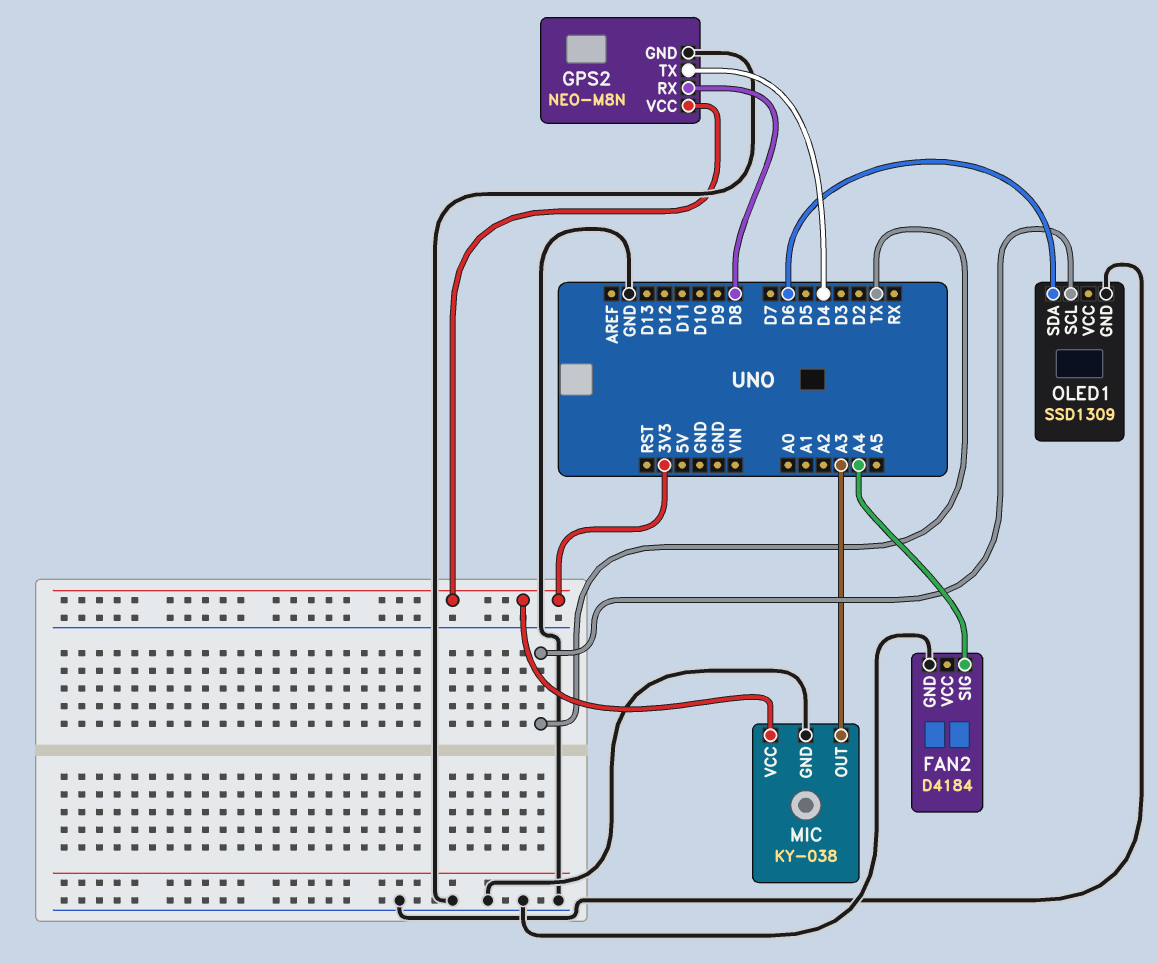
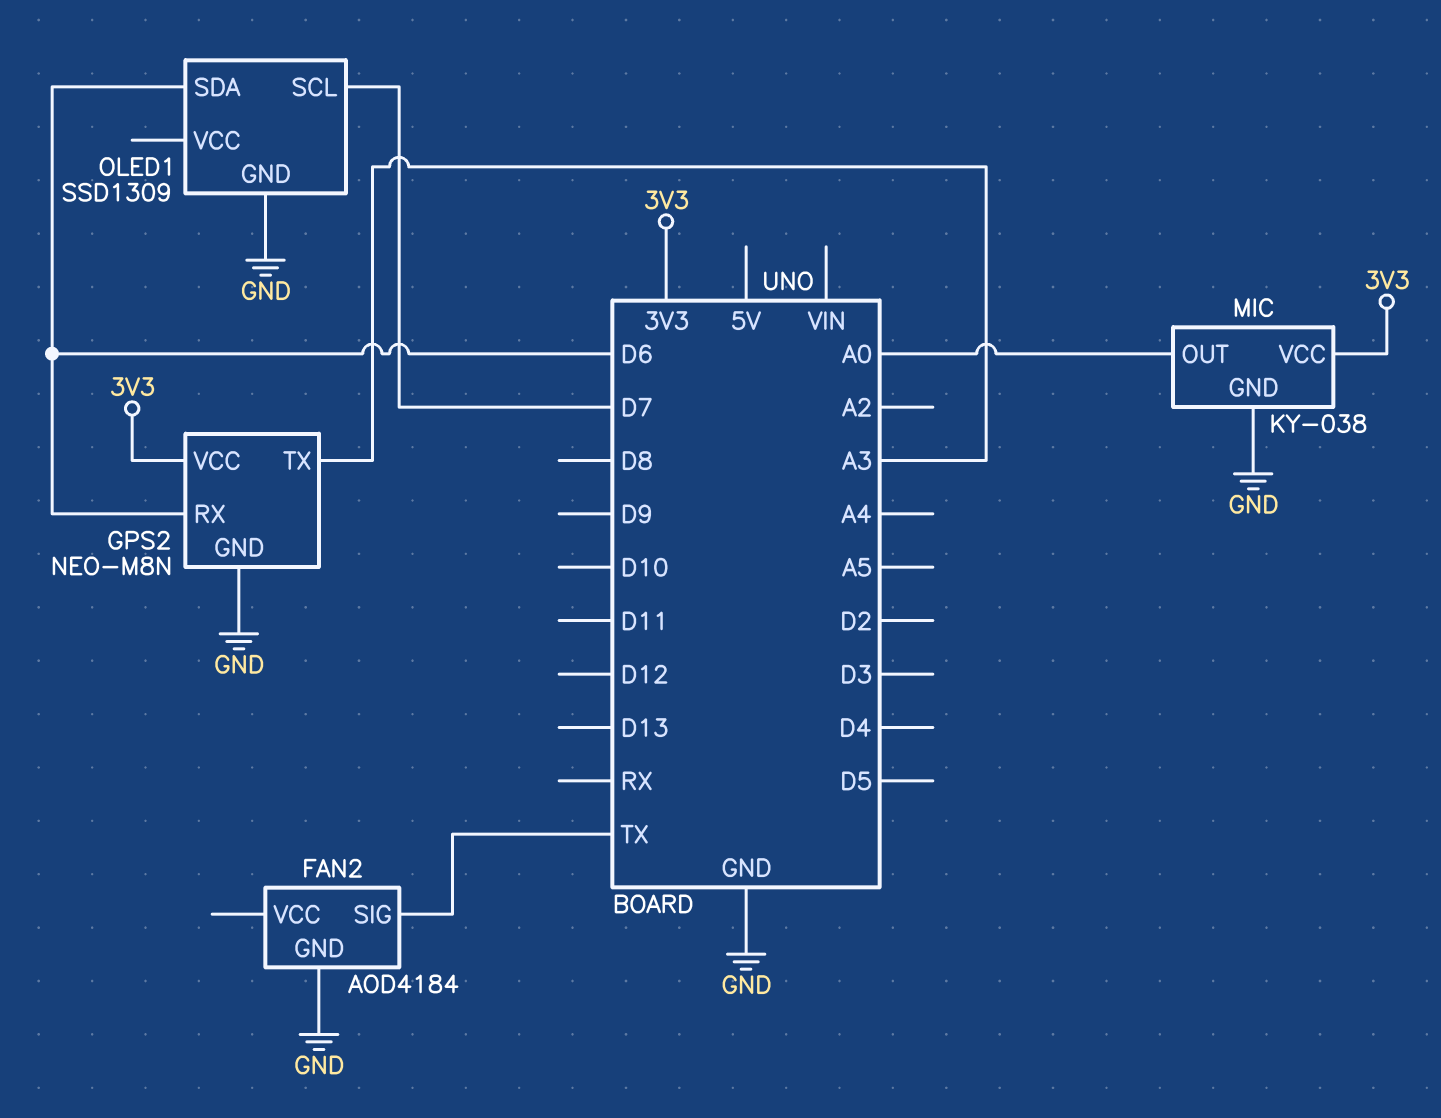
FAN2: D4184 -> AOD4184
FAN2 pin SIG: A4 -> TX
GPS2 pin RX: D8 -> D6
GPS2 pin TX: D4 -> A3
MIC pin OUT: A3 -> A0
OLED1 pin SCL: TX -> D7

